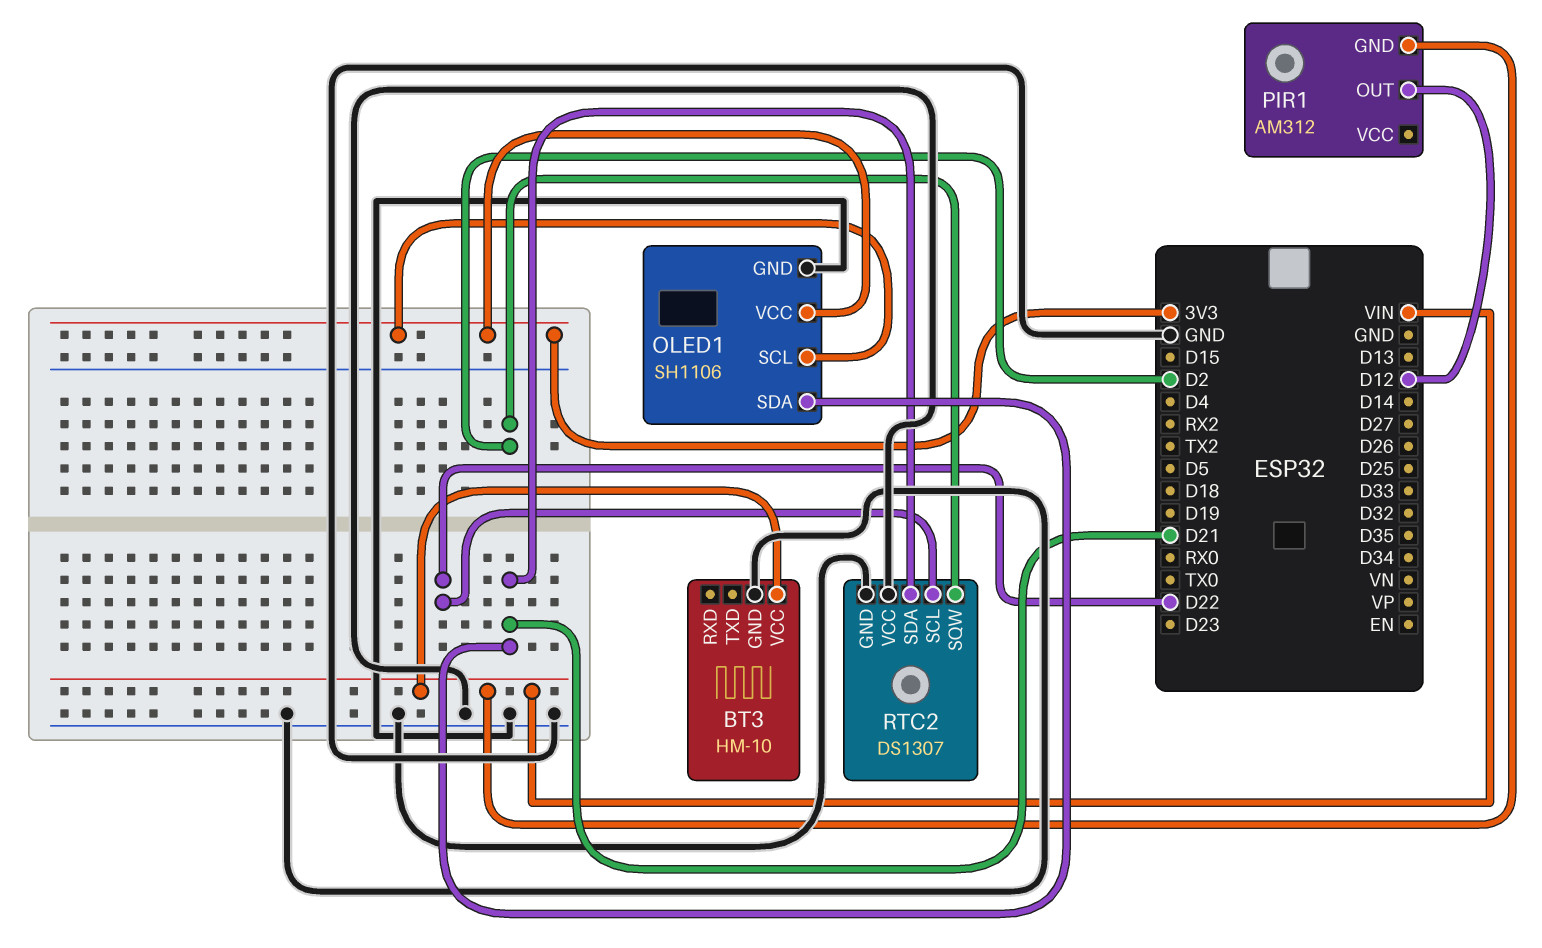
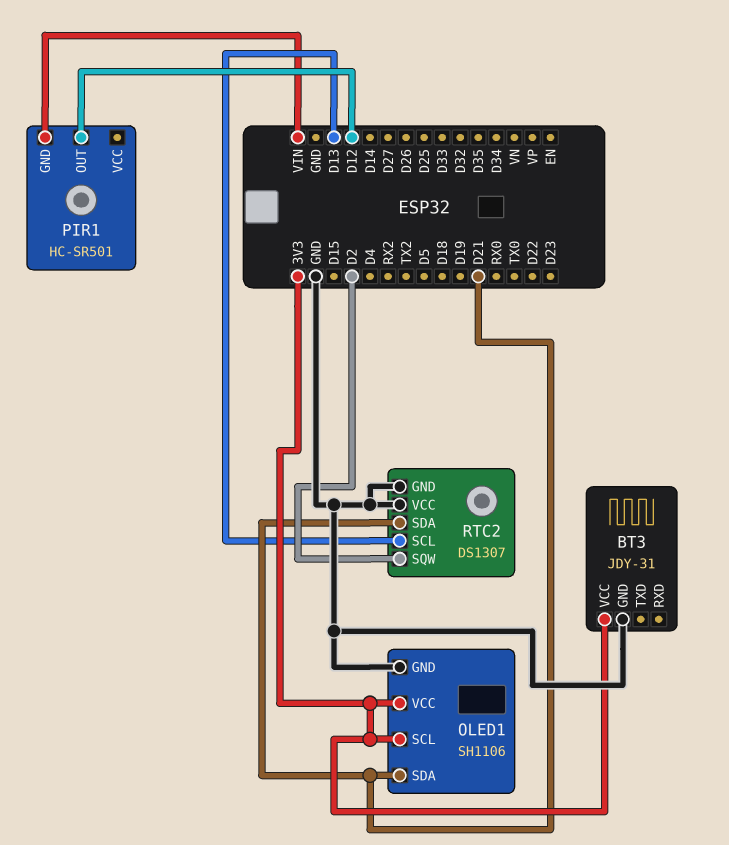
BT3: HM-10 -> JDY-31
BT3 pin VCC: VIN -> 3V3
PIR1: AM312 -> HC-SR501
RTC2 pin SCL: D22 -> D13

